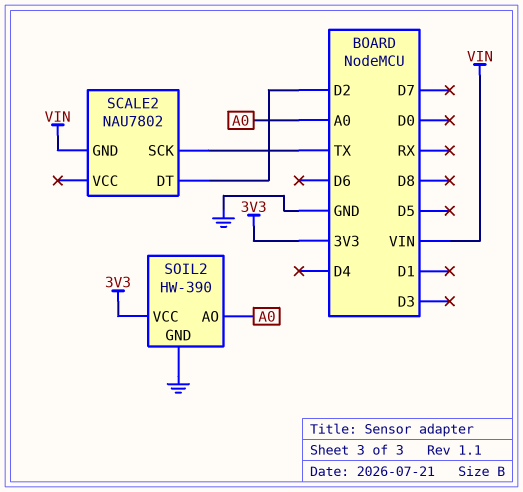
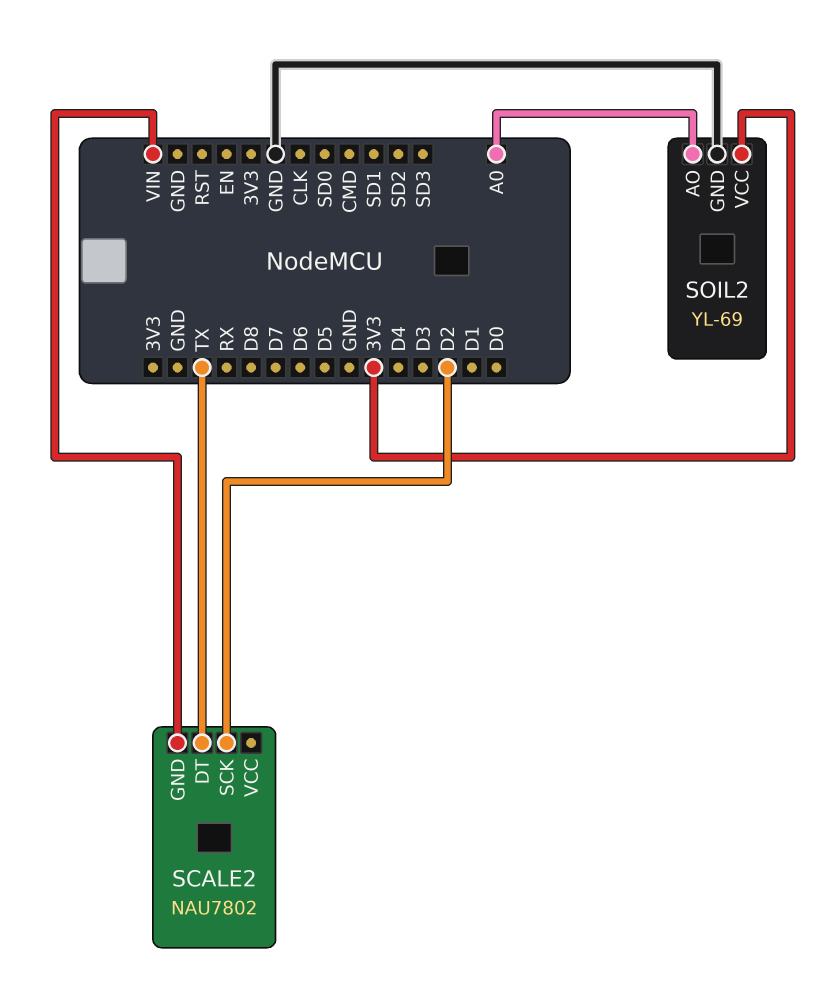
SCALE2 pin DT: D2 -> TX
SCALE2 pin SCK: TX -> D2
SOIL2: HW-390 -> YL-69

